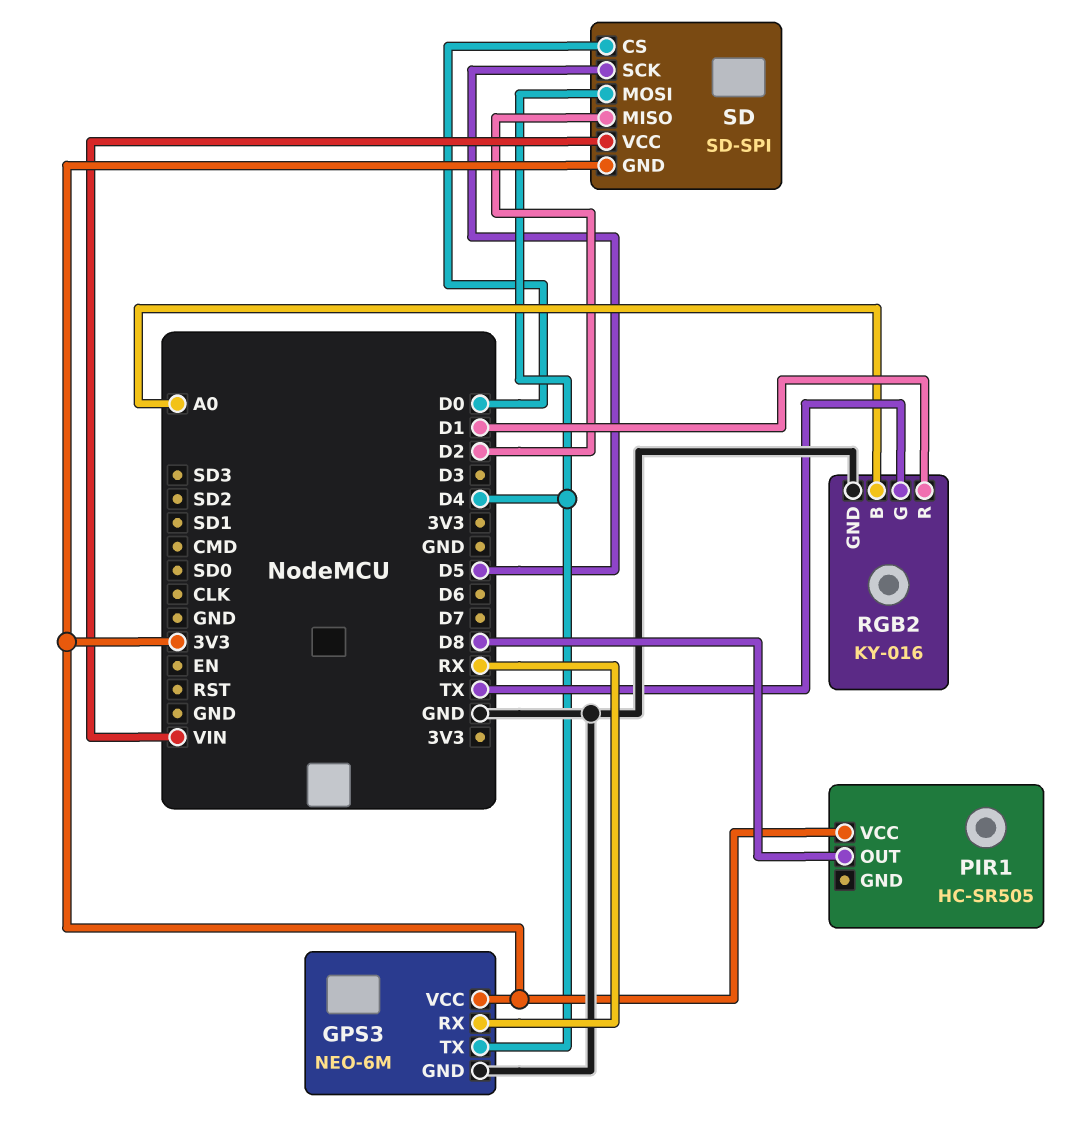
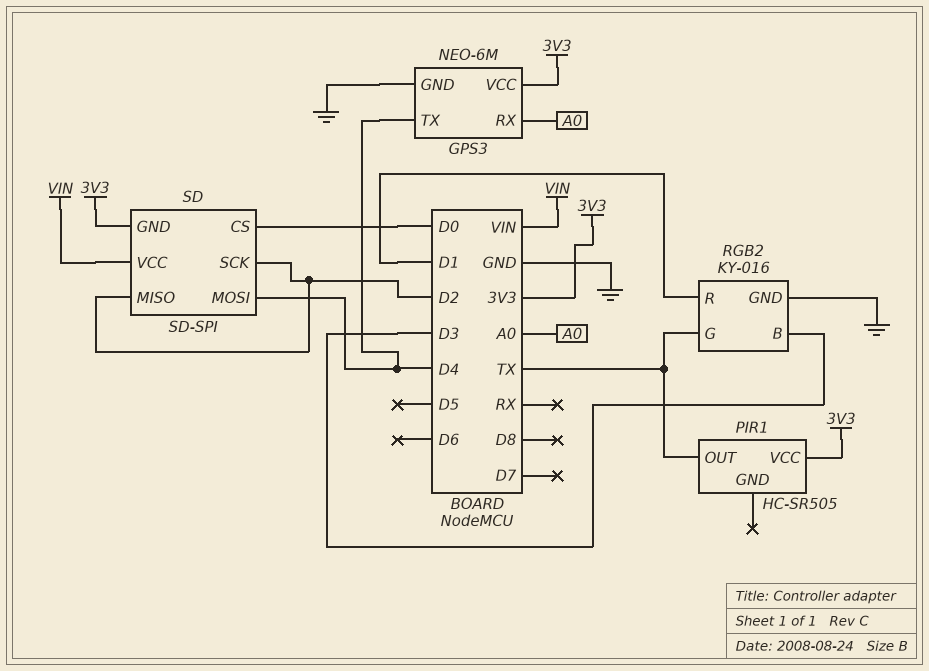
GPS3 pin RX: RX -> A0
PIR1 pin OUT: D8 -> TX
RGB2 pin B: A0 -> D3
SD pin SCK: D5 -> D2

